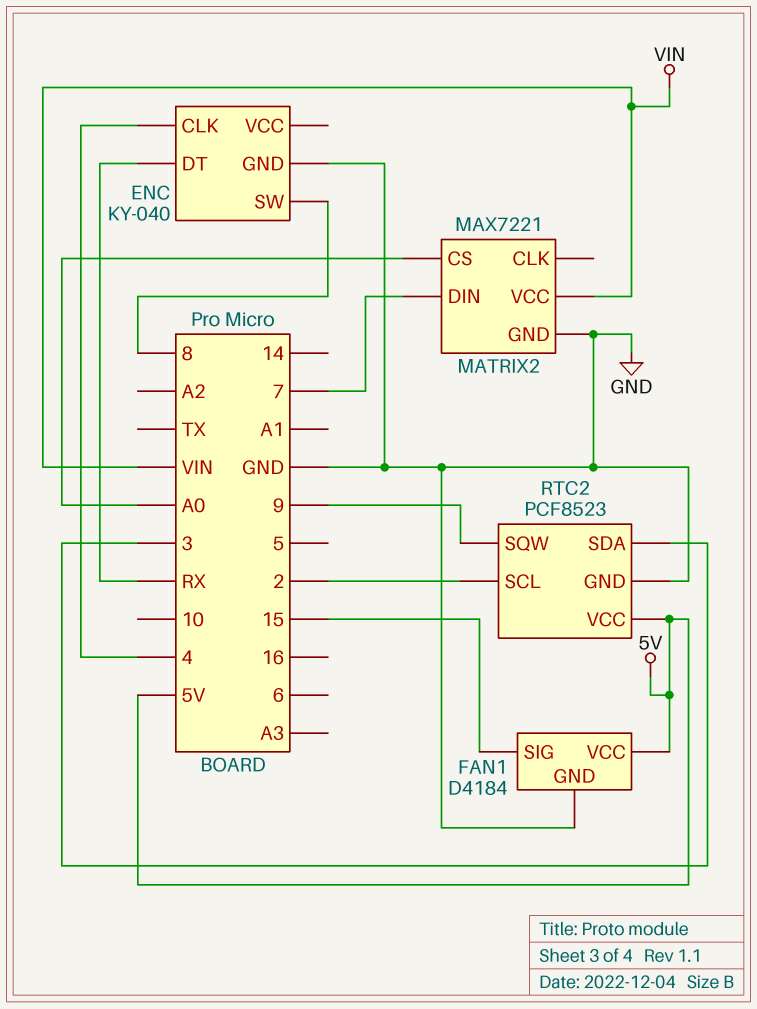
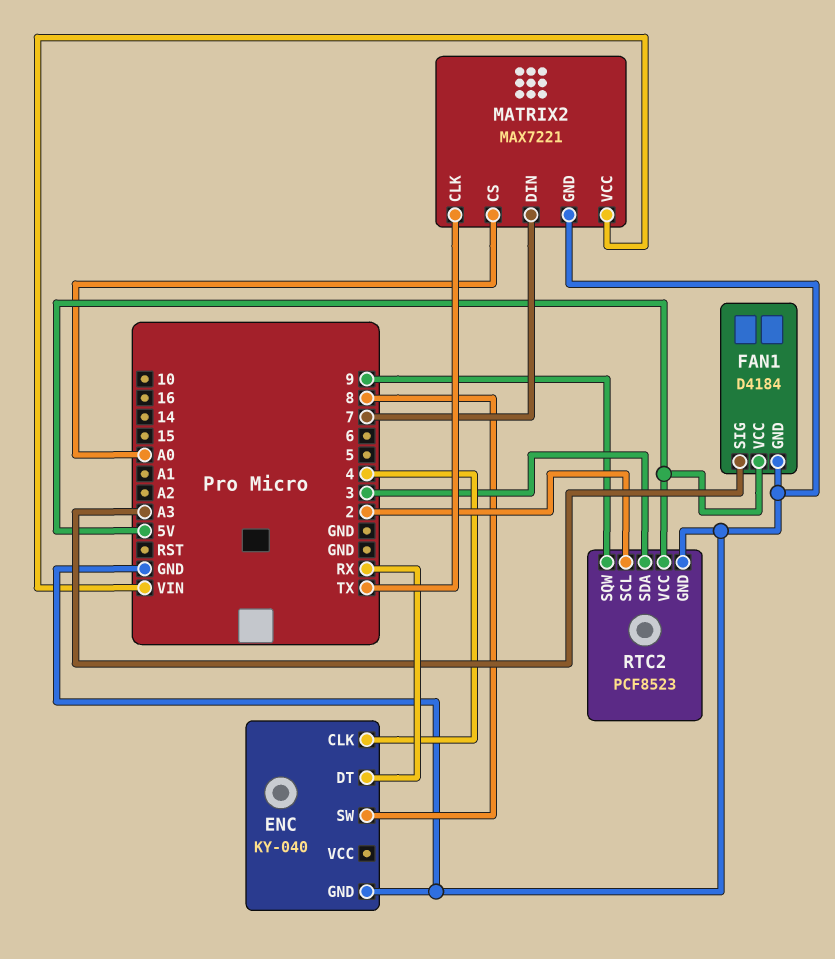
FAN1 pin SIG: 15 -> A3
MATRIX2 pin CLK: none -> TX

